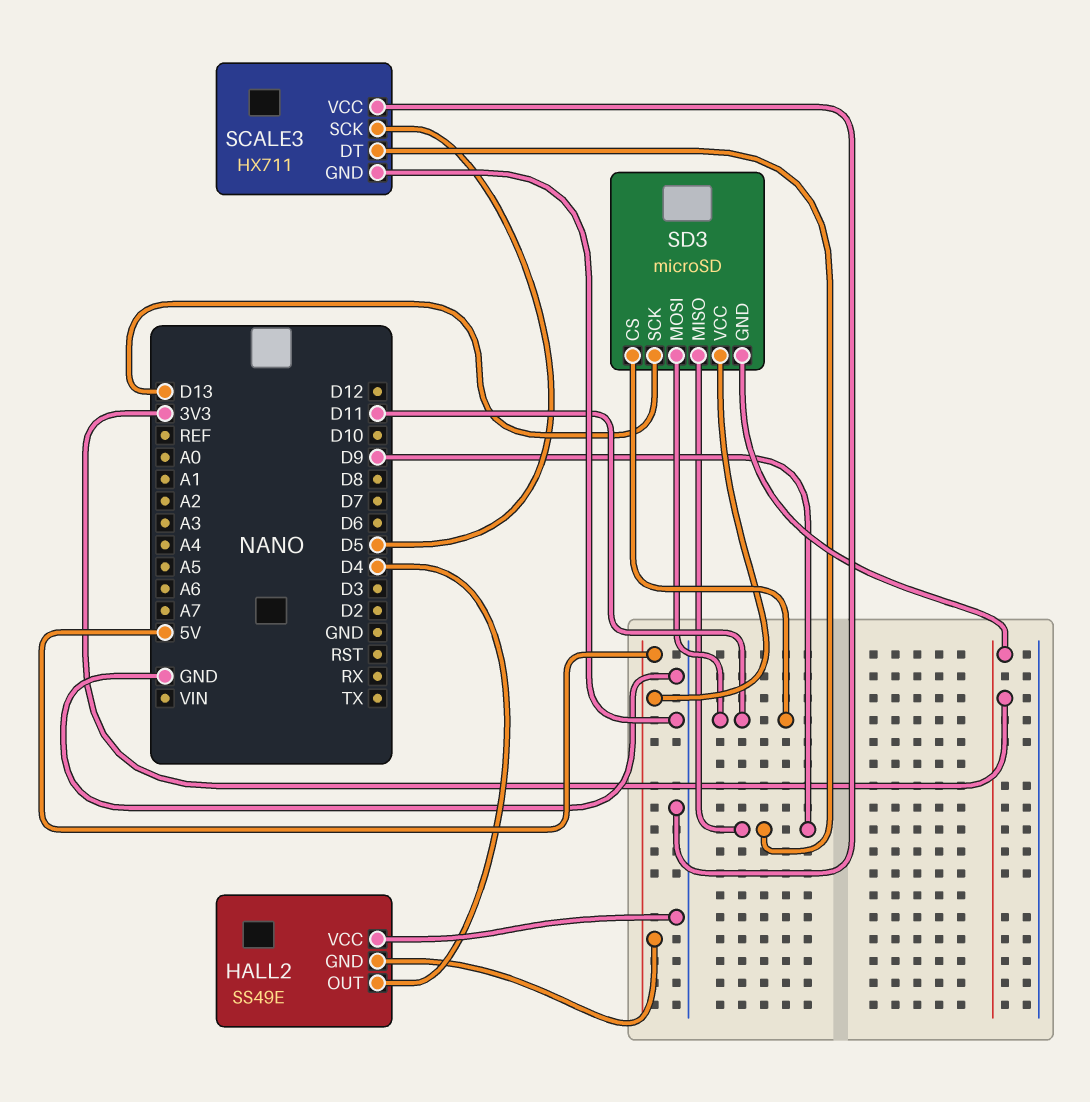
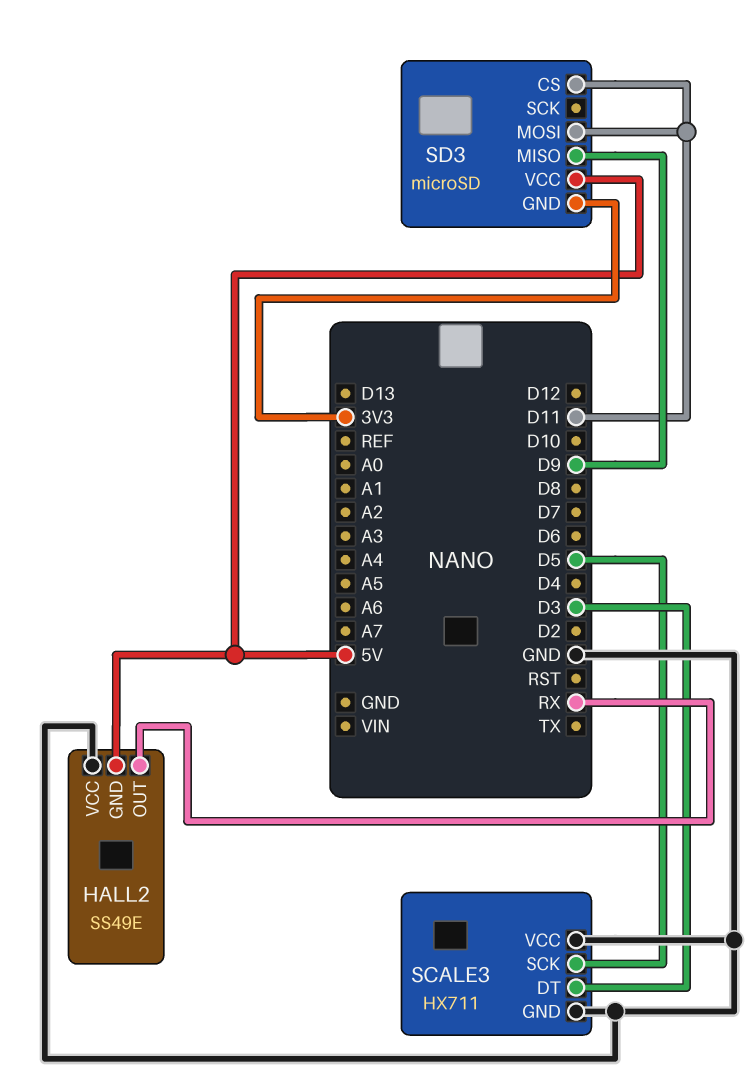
HALL2 pin OUT: D4 -> RX
SCALE3 pin DT: D9 -> D3
SD3 pin SCK: D13 -> none

